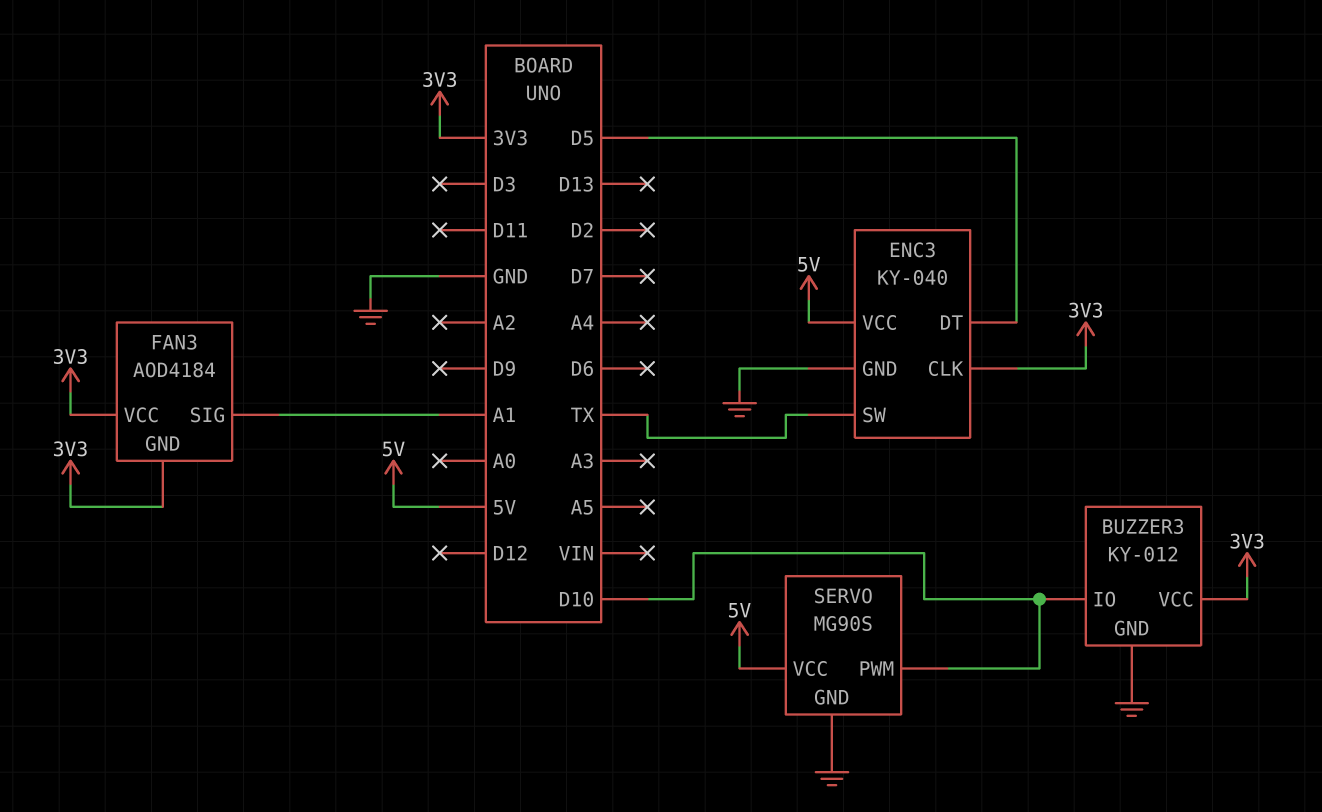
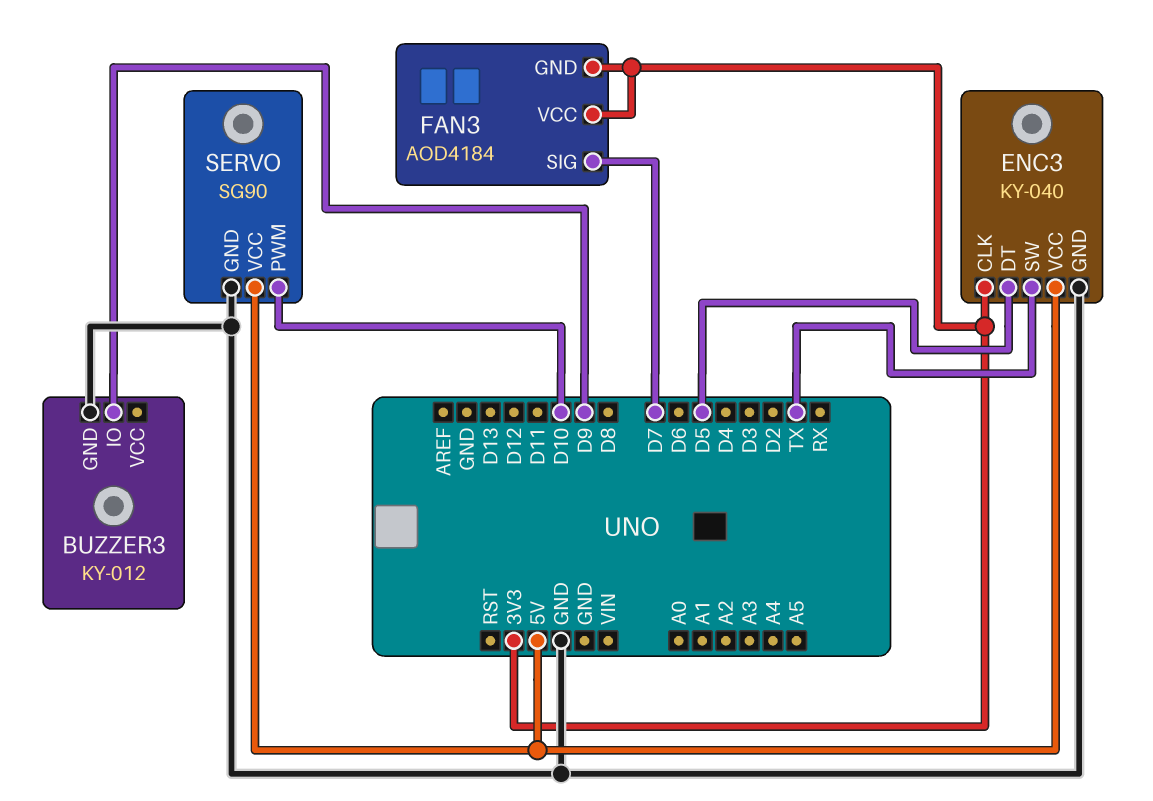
BUZZER3 pin IO: D10 -> D9
BUZZER3 pin VCC: 3V3 -> none
FAN3 pin SIG: A1 -> D7
SERVO: MG90S -> SG90

